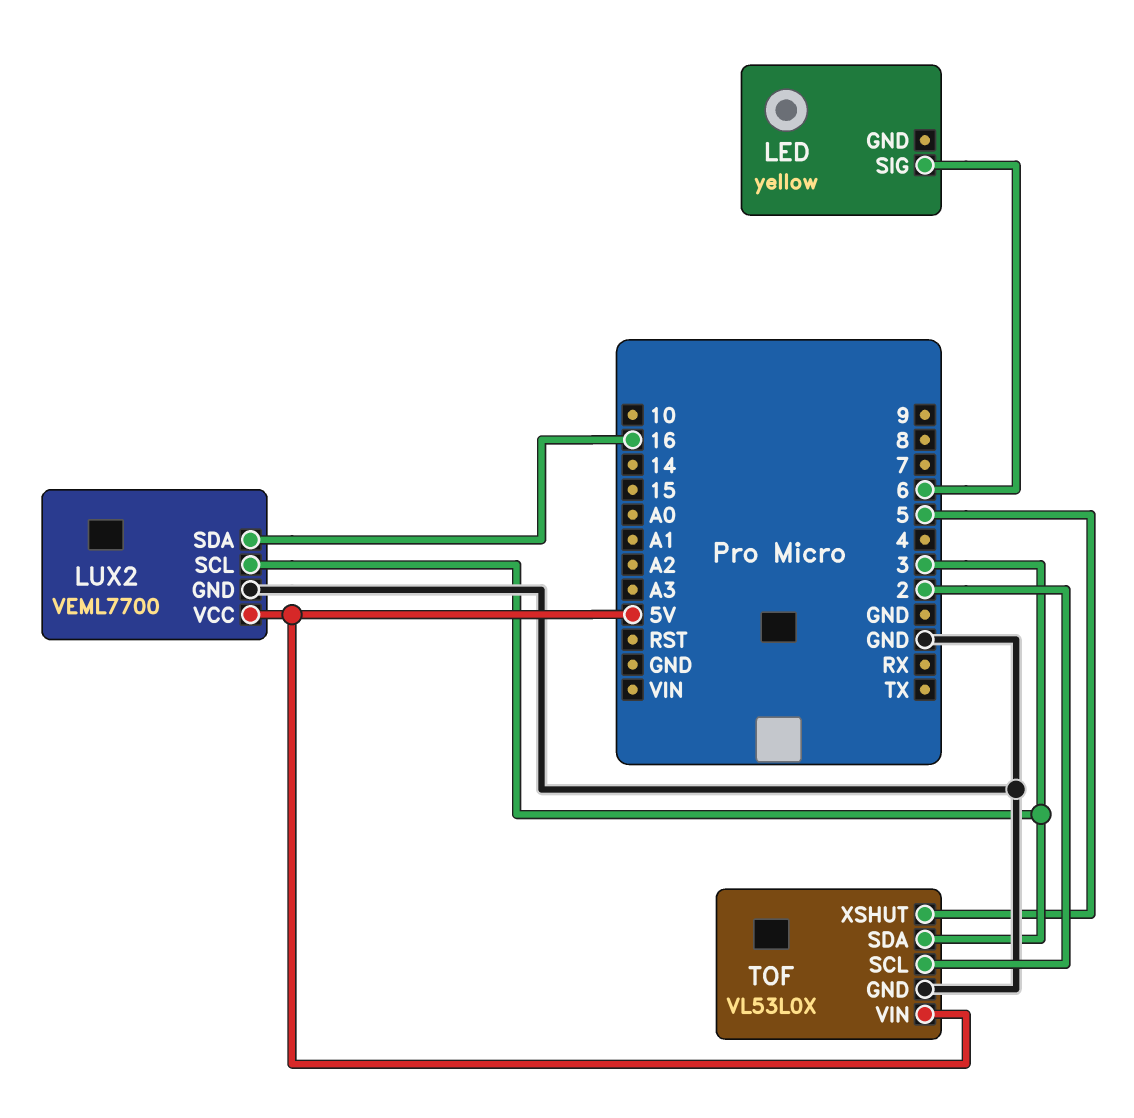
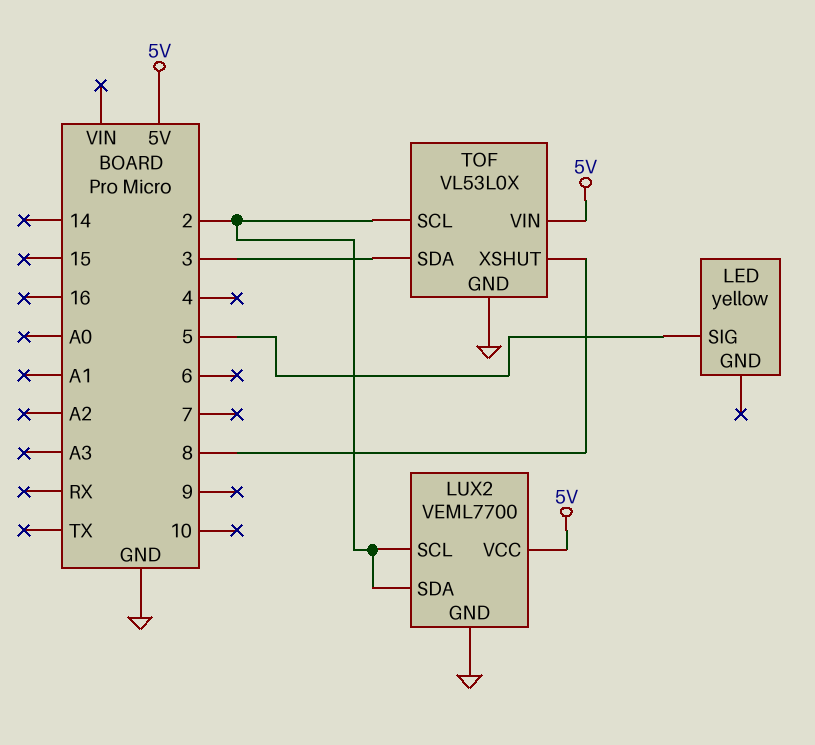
LED pin SIG: 6 -> 5
LUX2 pin SCL: 3 -> 2
LUX2 pin SDA: 16 -> 2
TOF pin XSHUT: 5 -> 8

